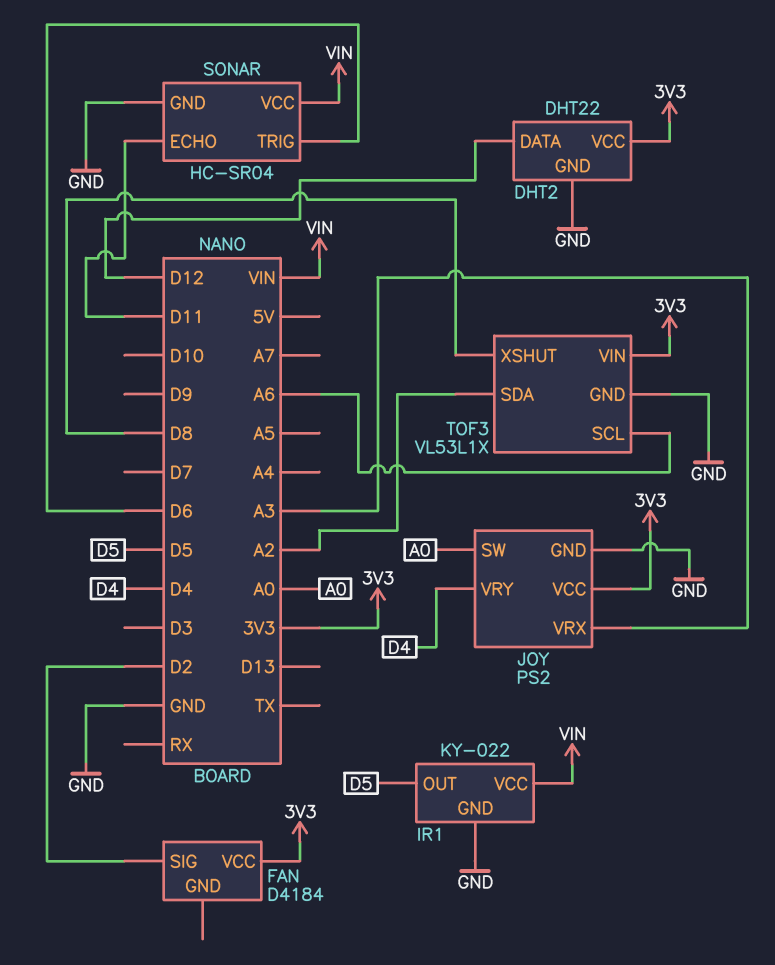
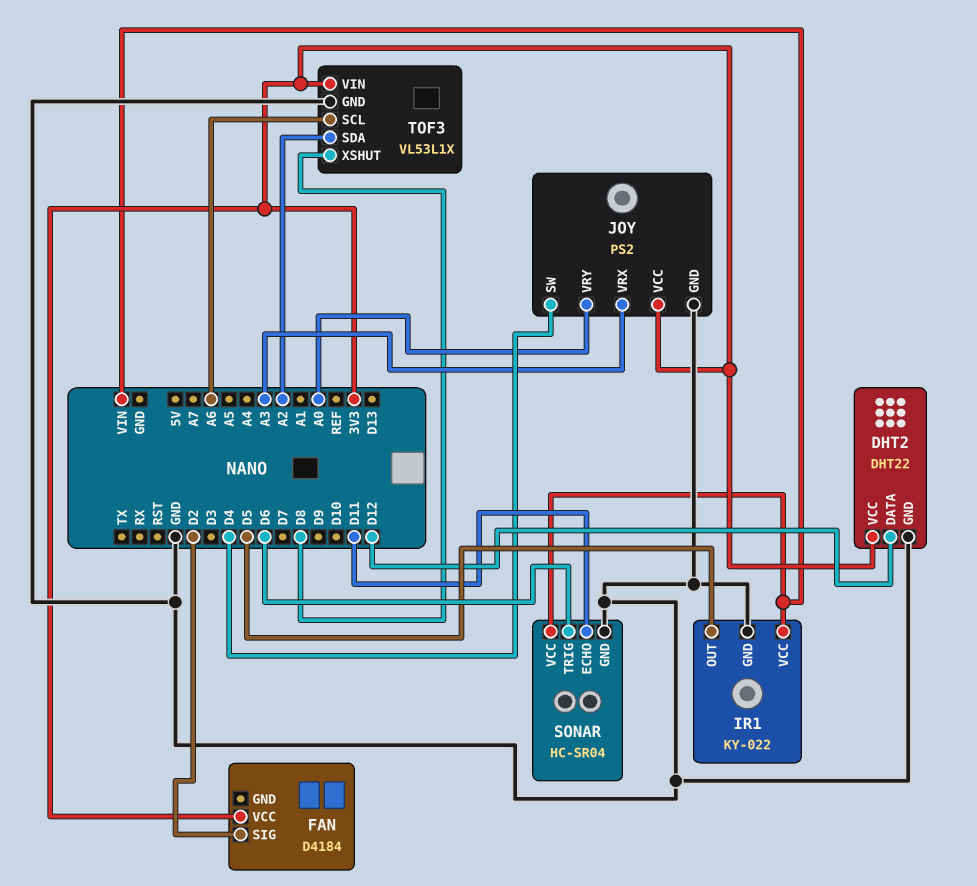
JOY pin SW: A0 -> D4
JOY pin VRY: D4 -> A0

